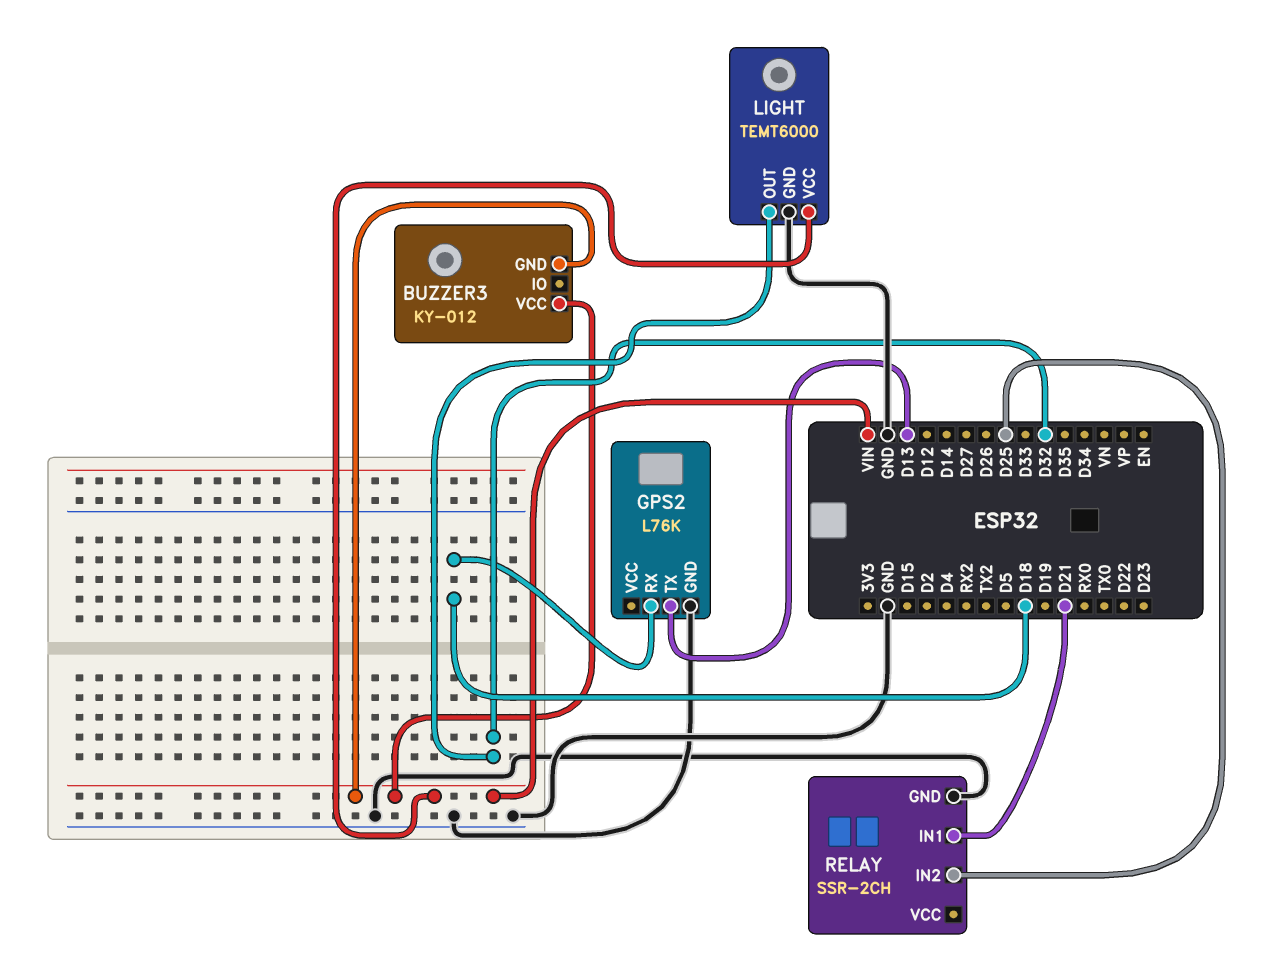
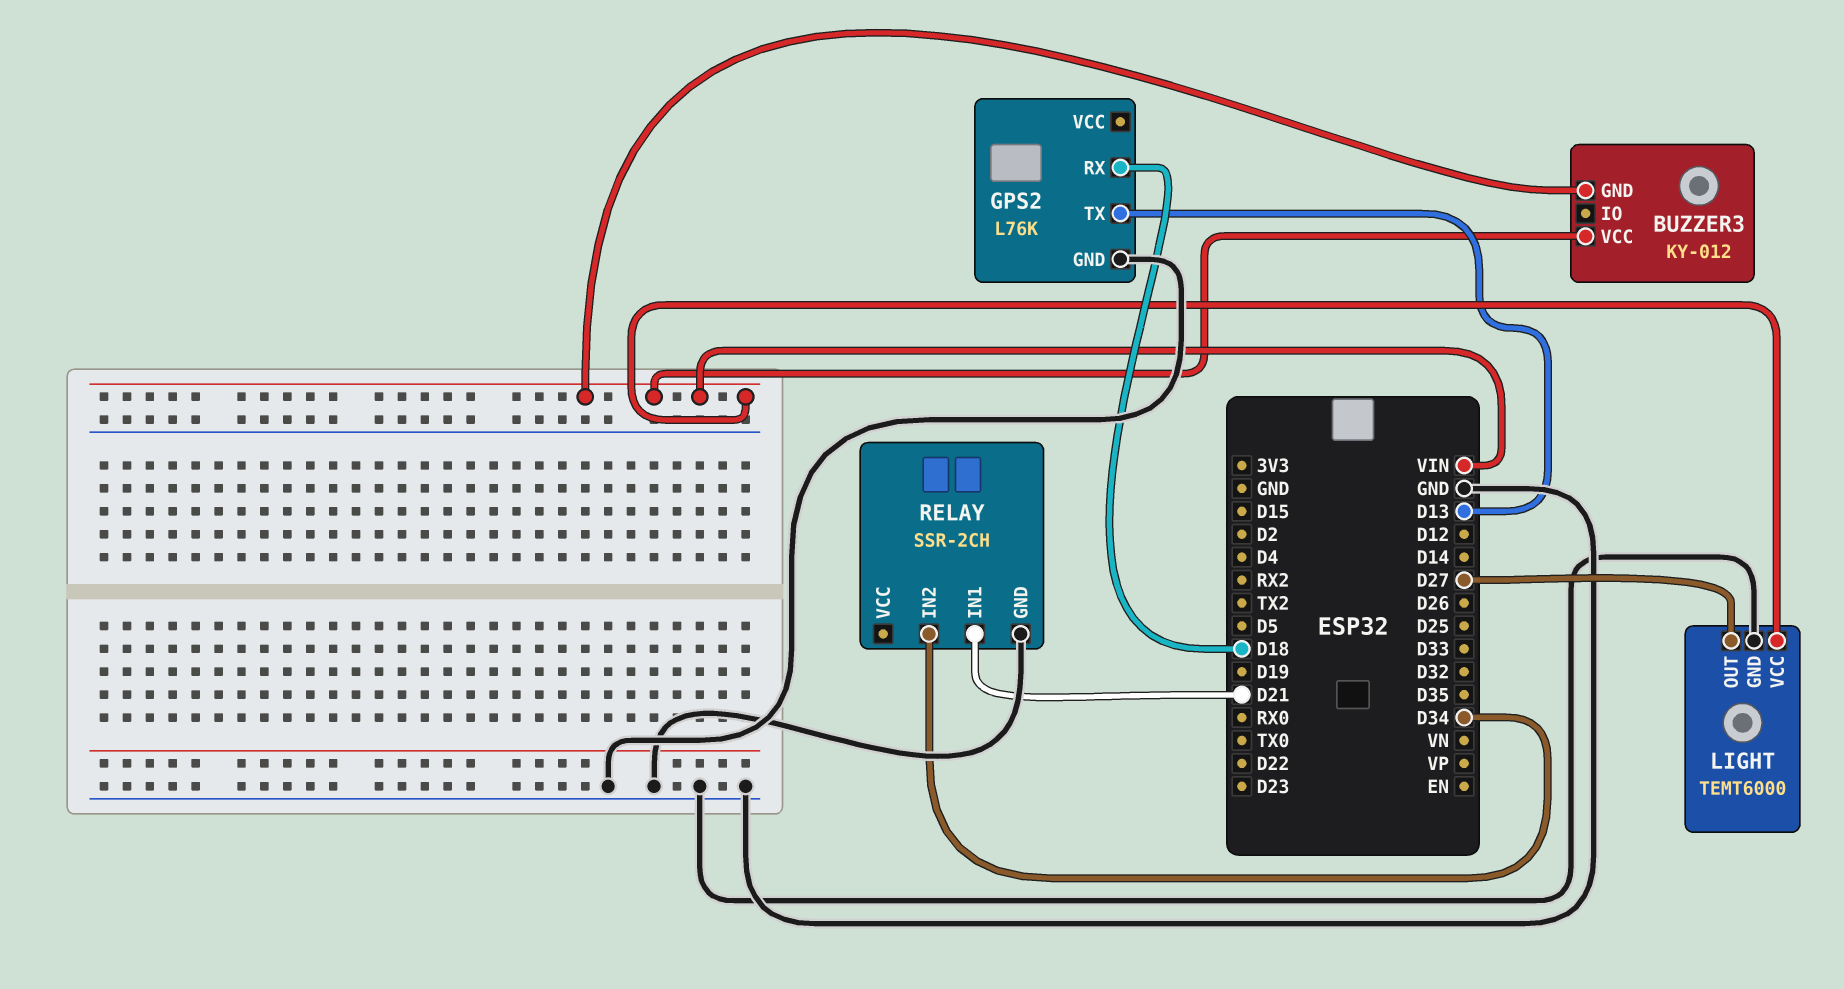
LIGHT pin OUT: D32 -> D27
RELAY pin IN2: D25 -> D34

